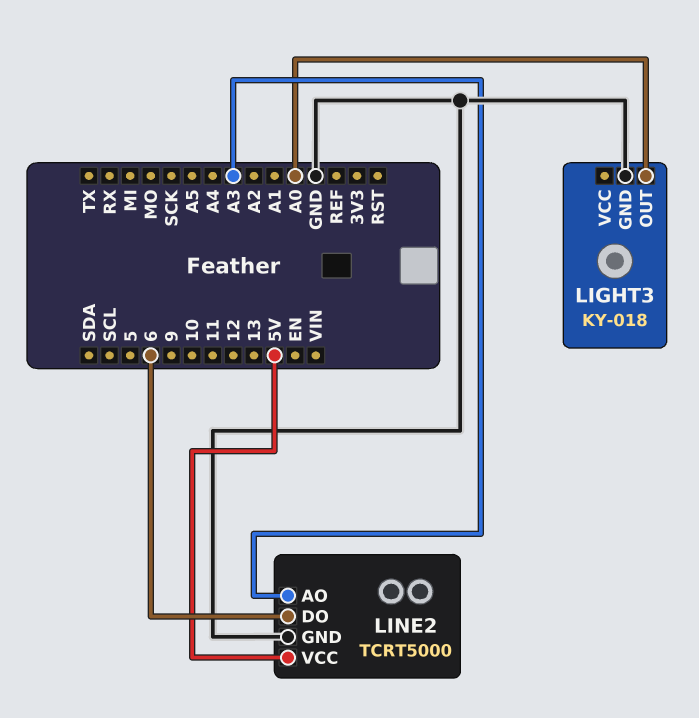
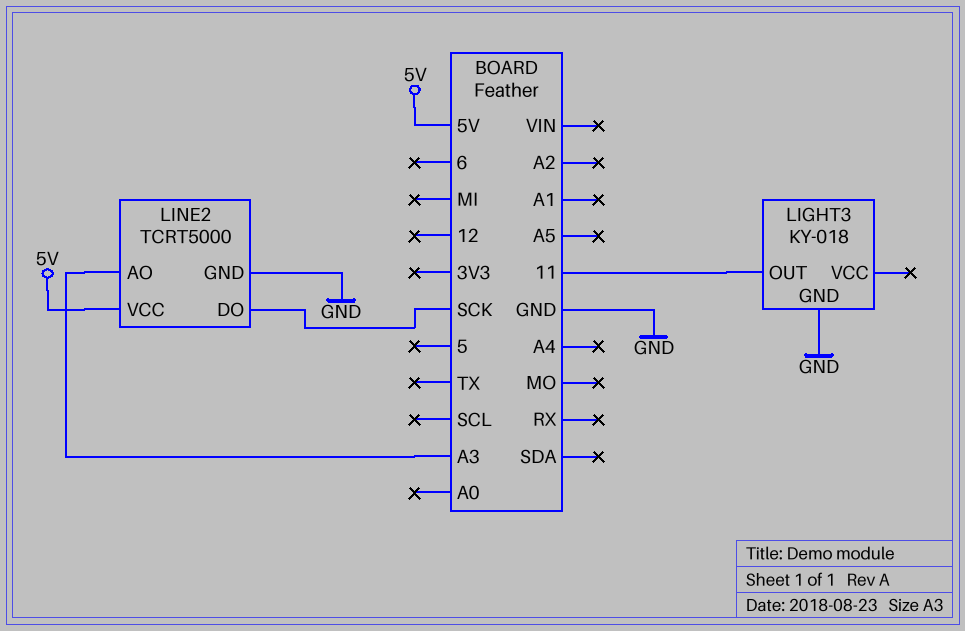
LIGHT3 pin OUT: A0 -> 11
LINE2 pin DO: 6 -> SCK

